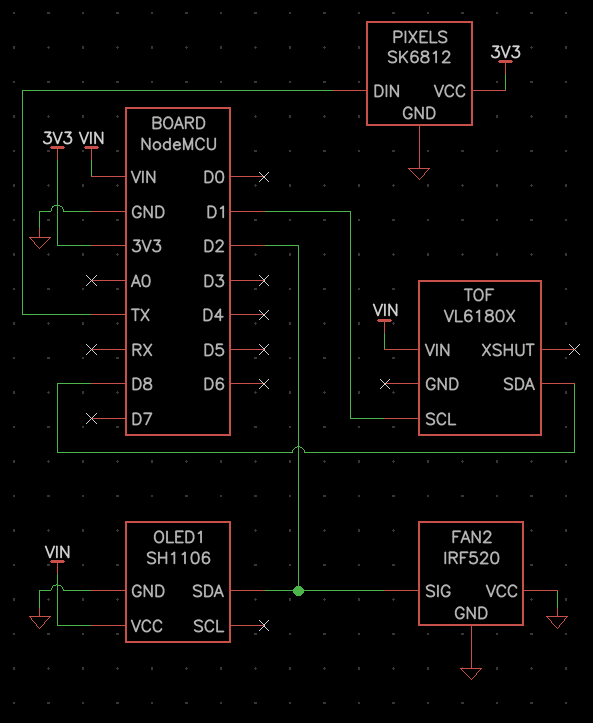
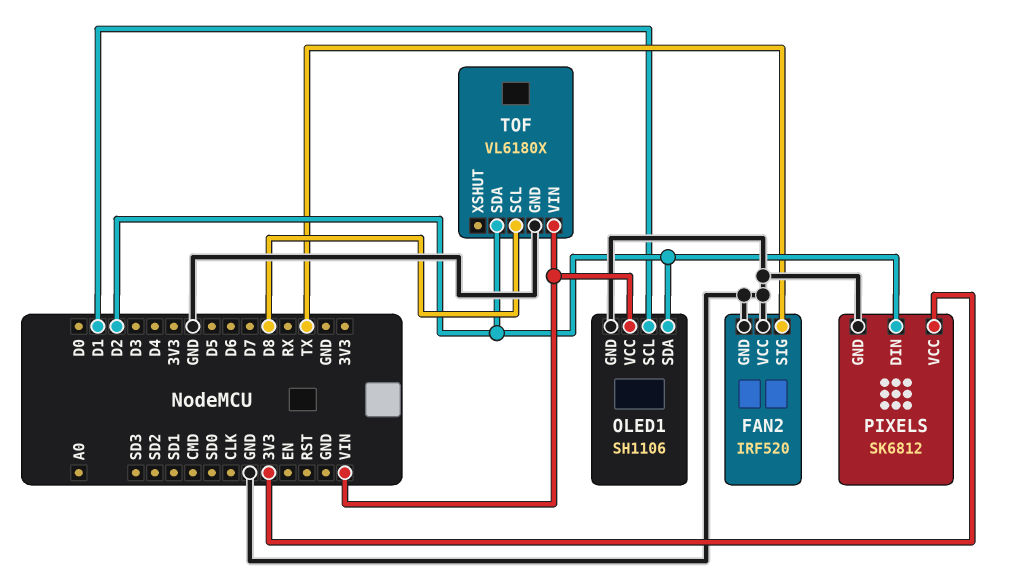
FAN2 pin SIG: D2 -> TX
OLED1 pin SCL: none -> D1
PIXELS pin DIN: TX -> D2
TOF pin GND: none -> GND
TOF pin SCL: D1 -> D8
TOF pin SDA: D8 -> D2

